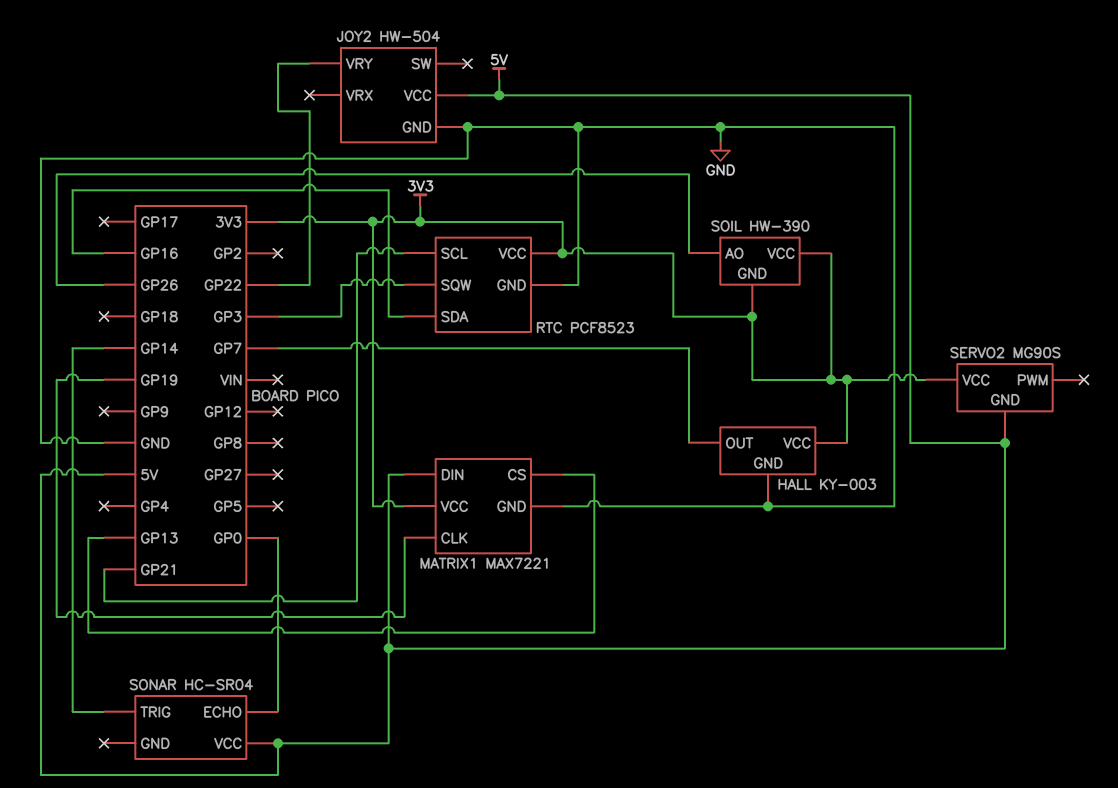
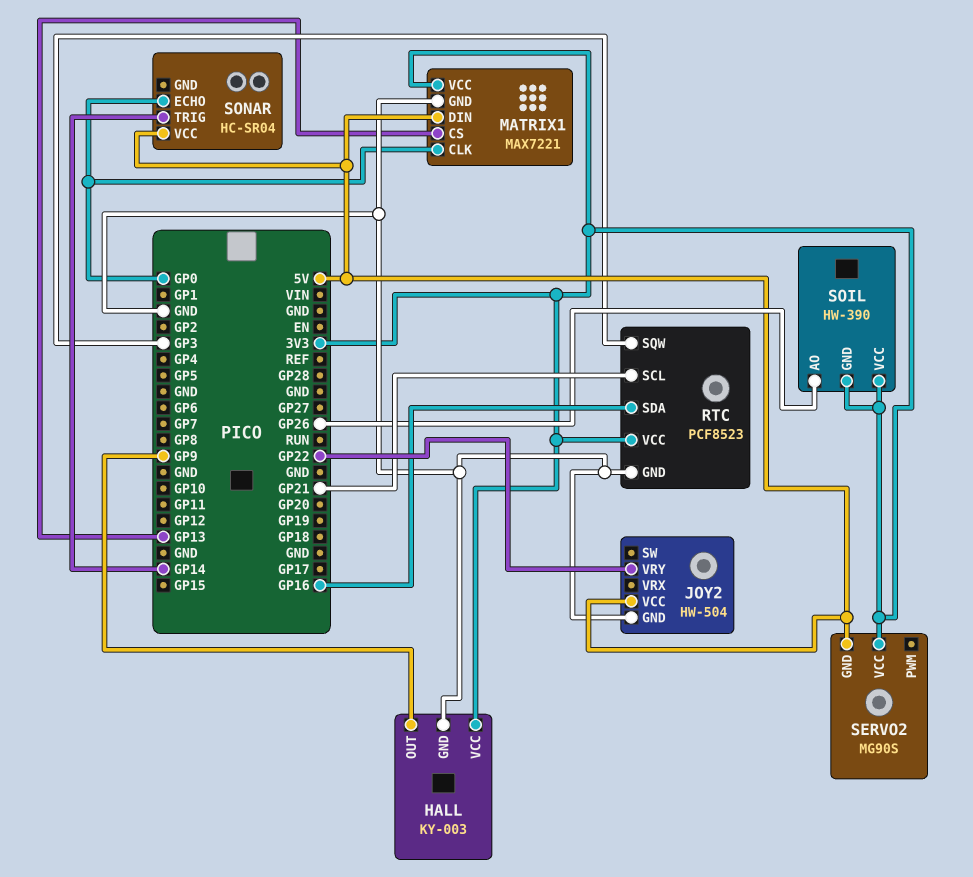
HALL pin OUT: GP7 -> GP9
MATRIX1 pin CLK: GP19 -> GP0

